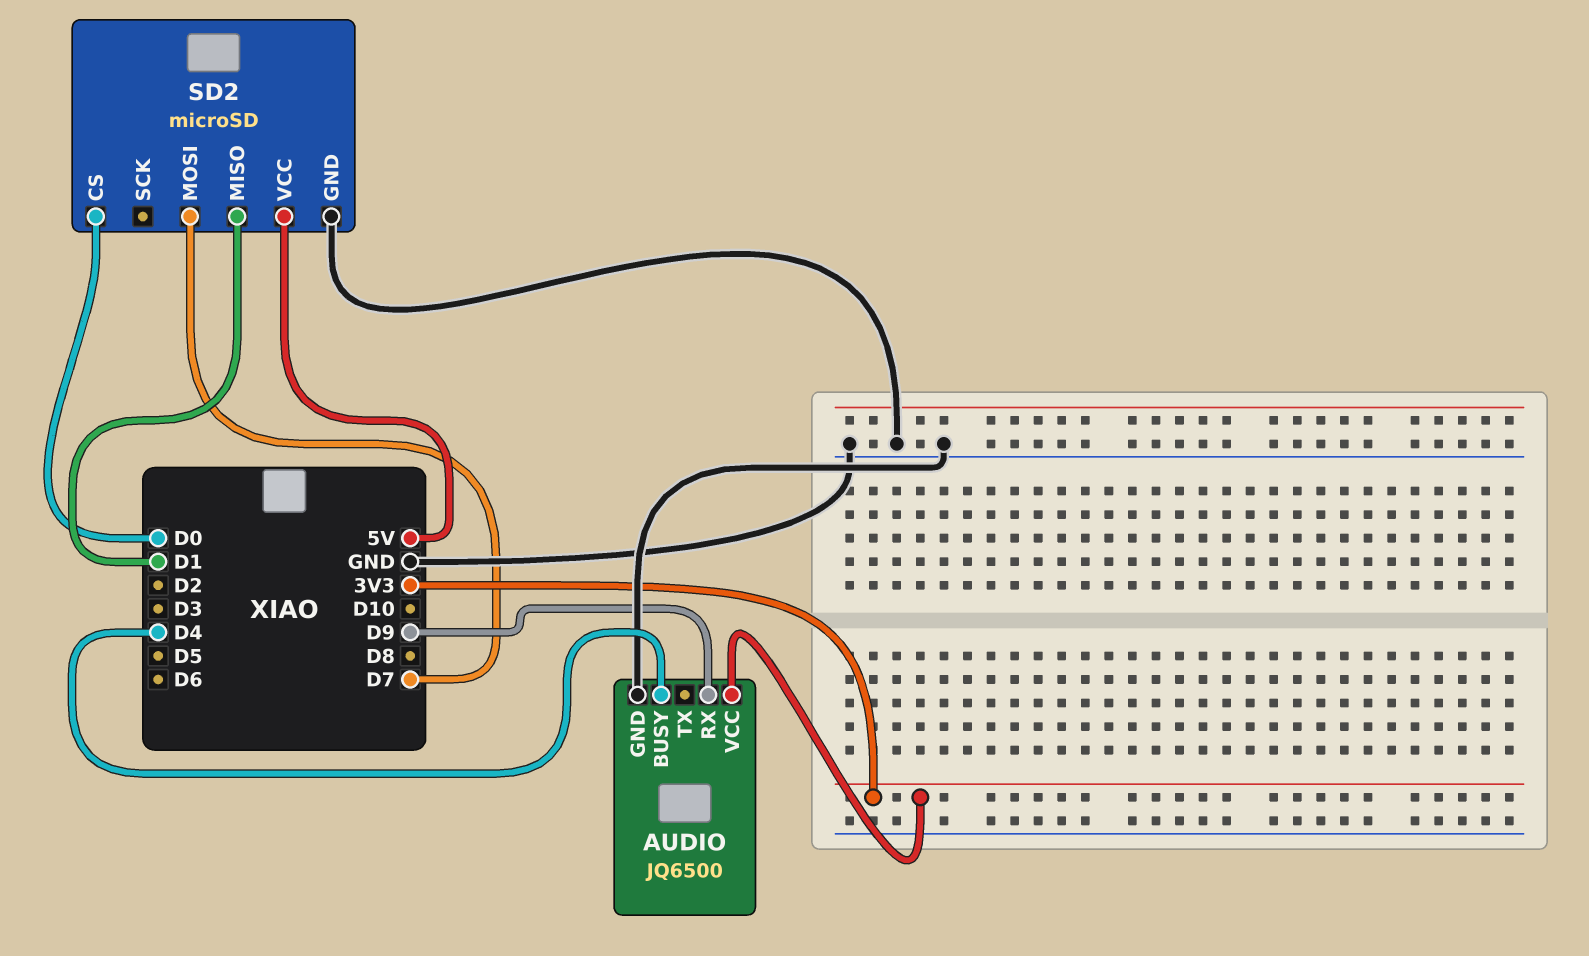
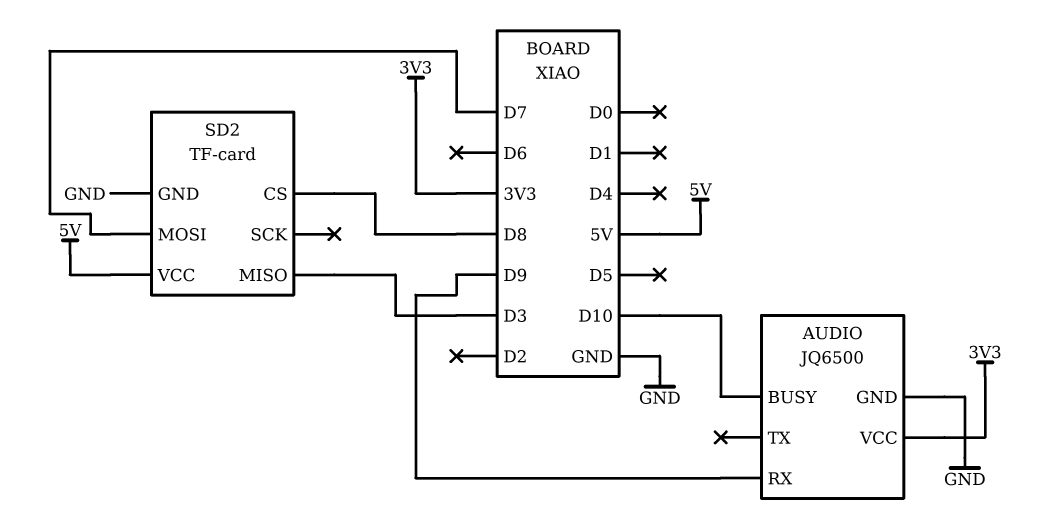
AUDIO pin BUSY: D4 -> D10
SD2: microSD -> TF-card
SD2 pin CS: D0 -> D8
SD2 pin MISO: D1 -> D3

